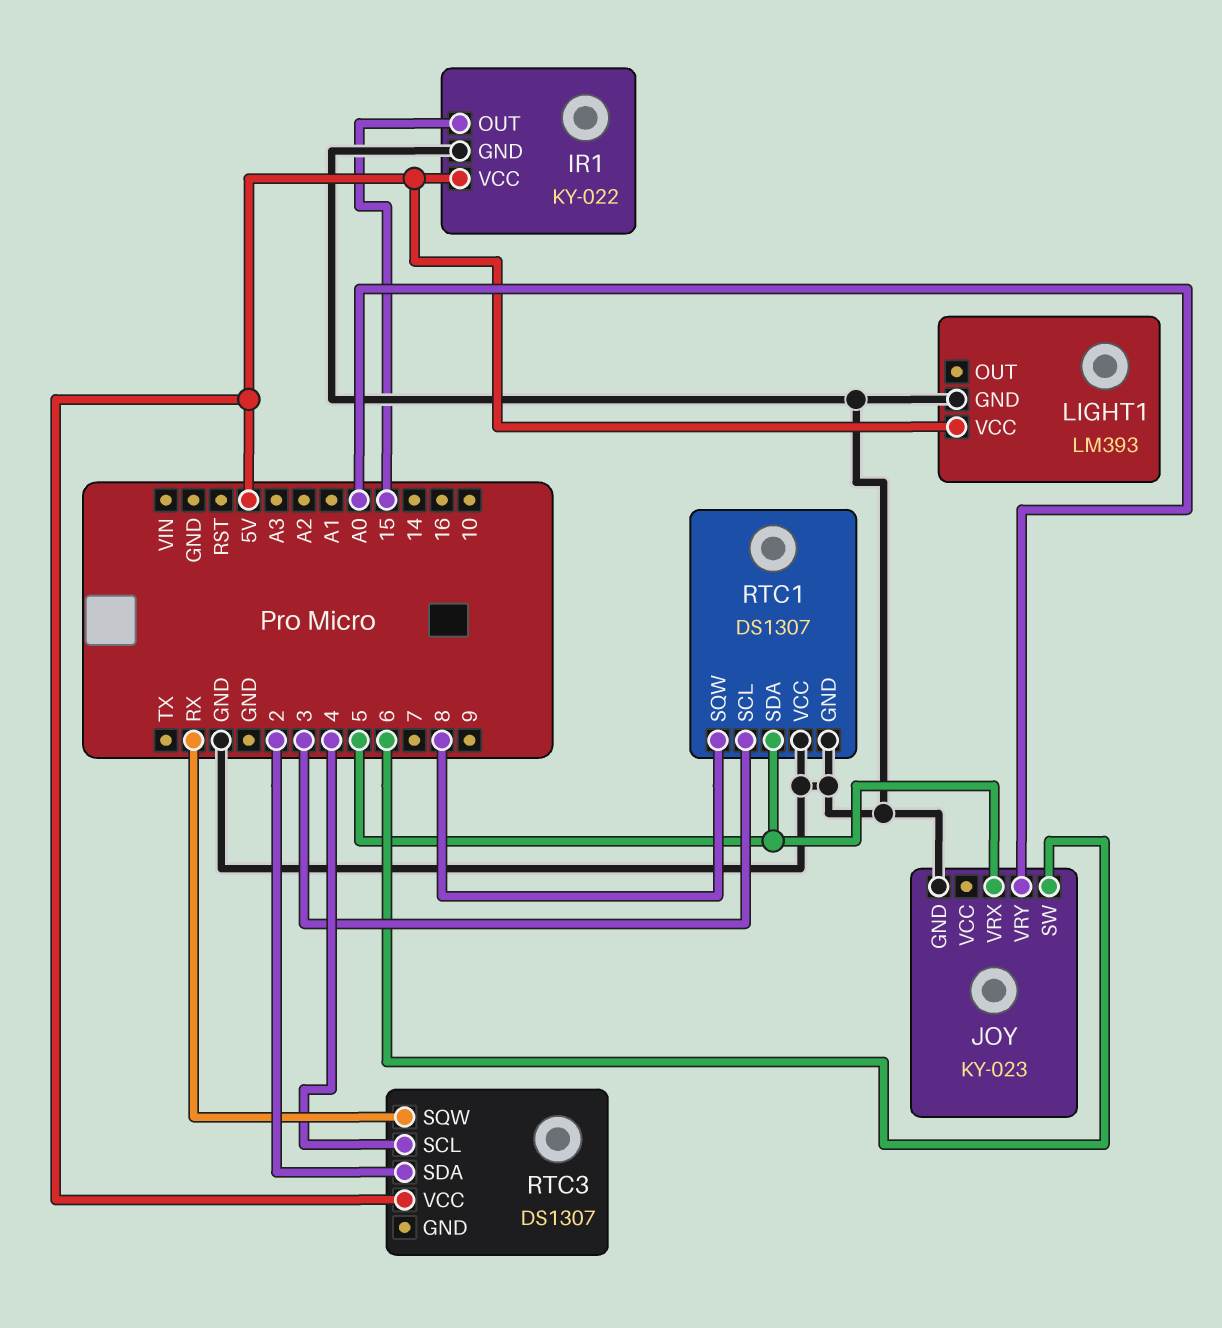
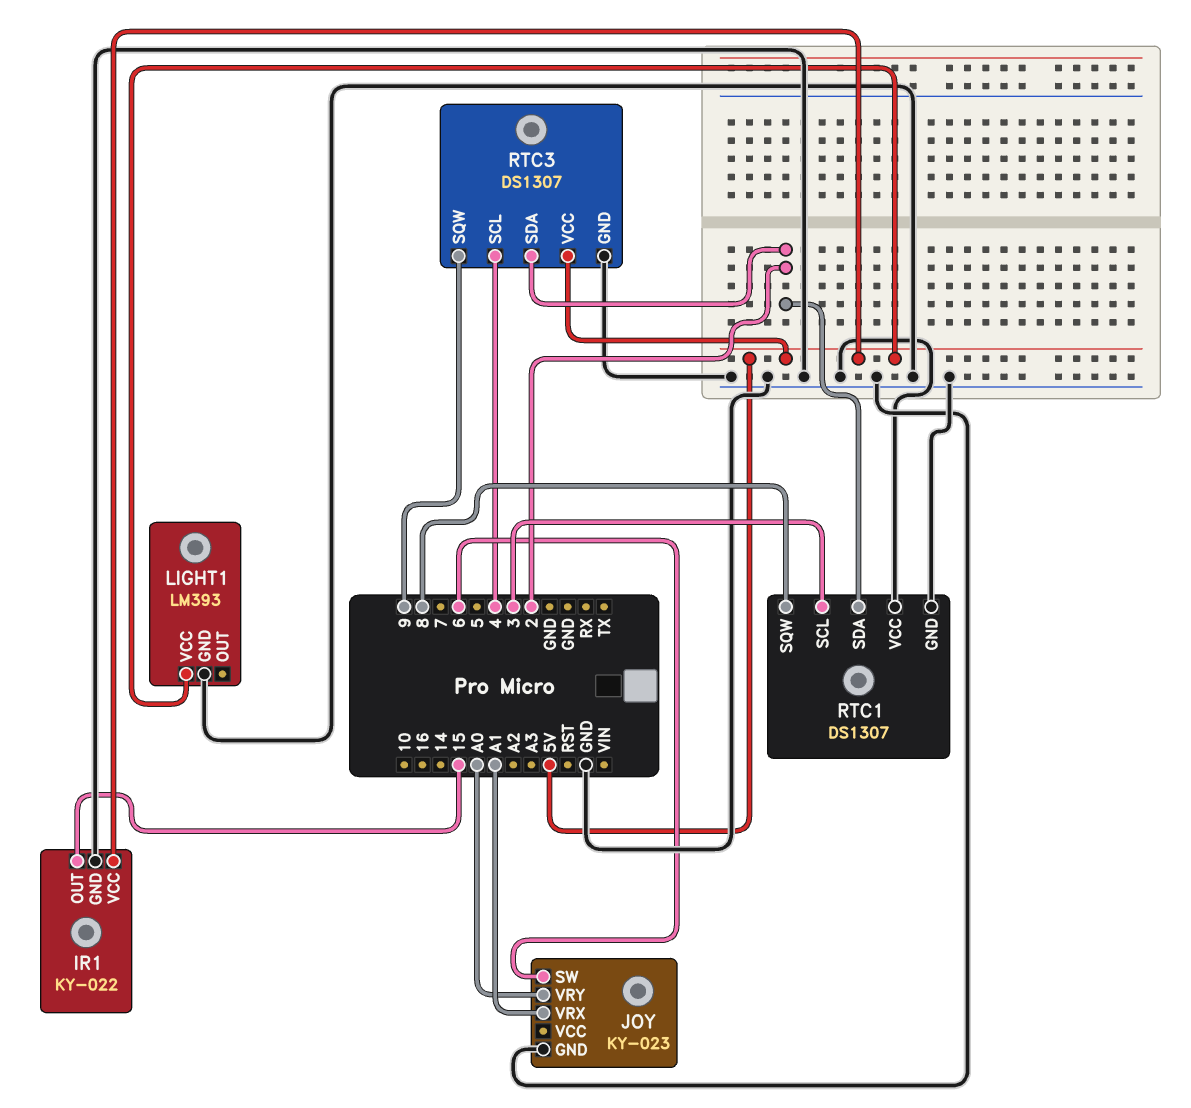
JOY pin VRX: 5 -> A1
RTC1 pin SDA: 5 -> 2
RTC3 pin GND: none -> GND
RTC3 pin SQW: RX -> 9

